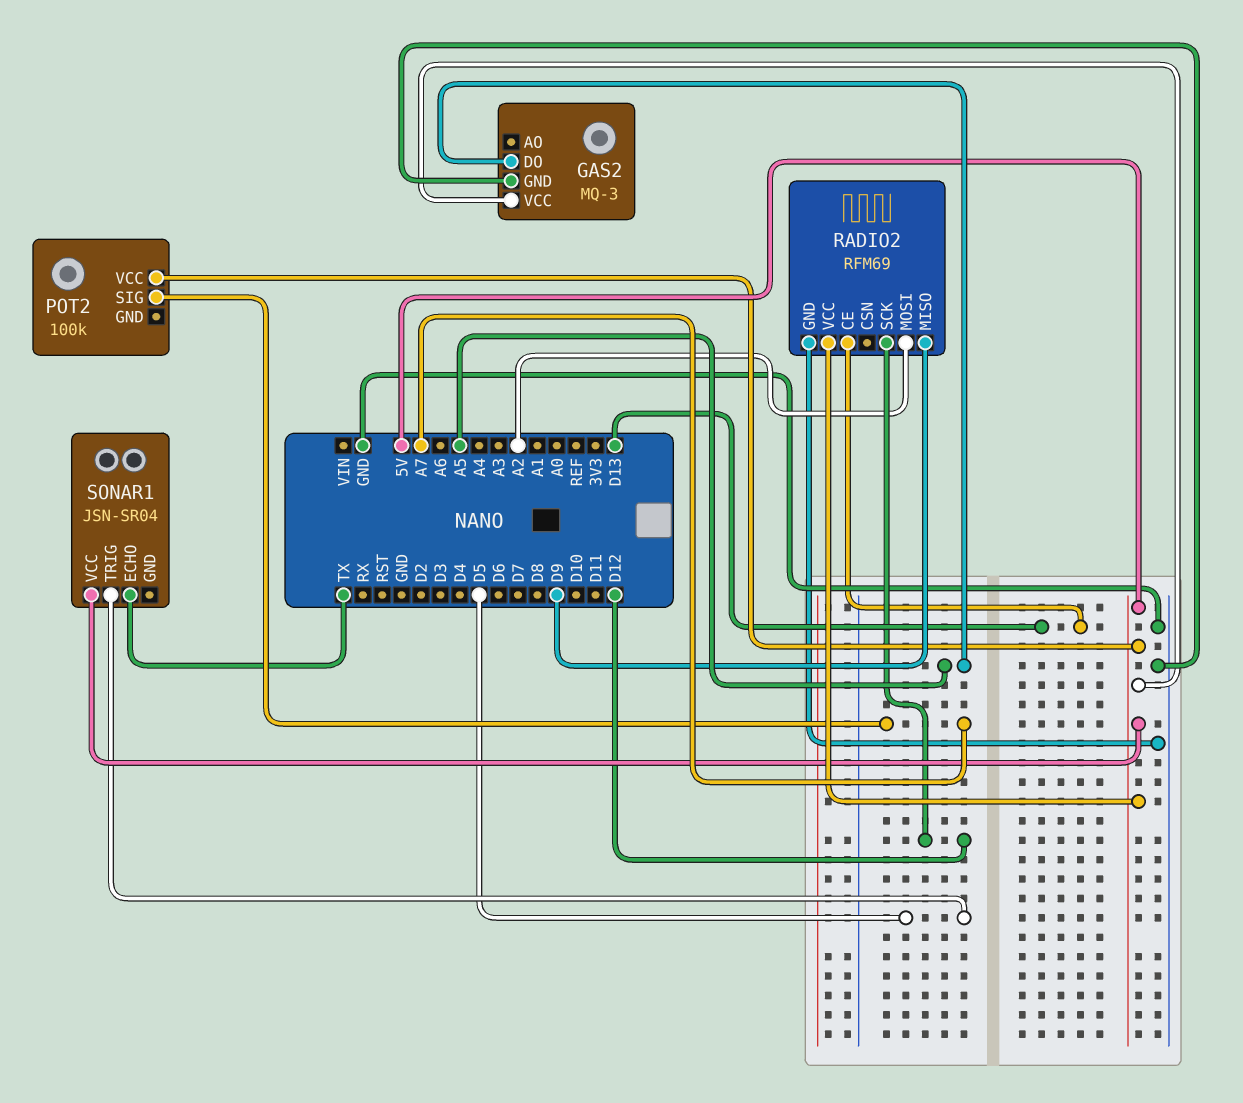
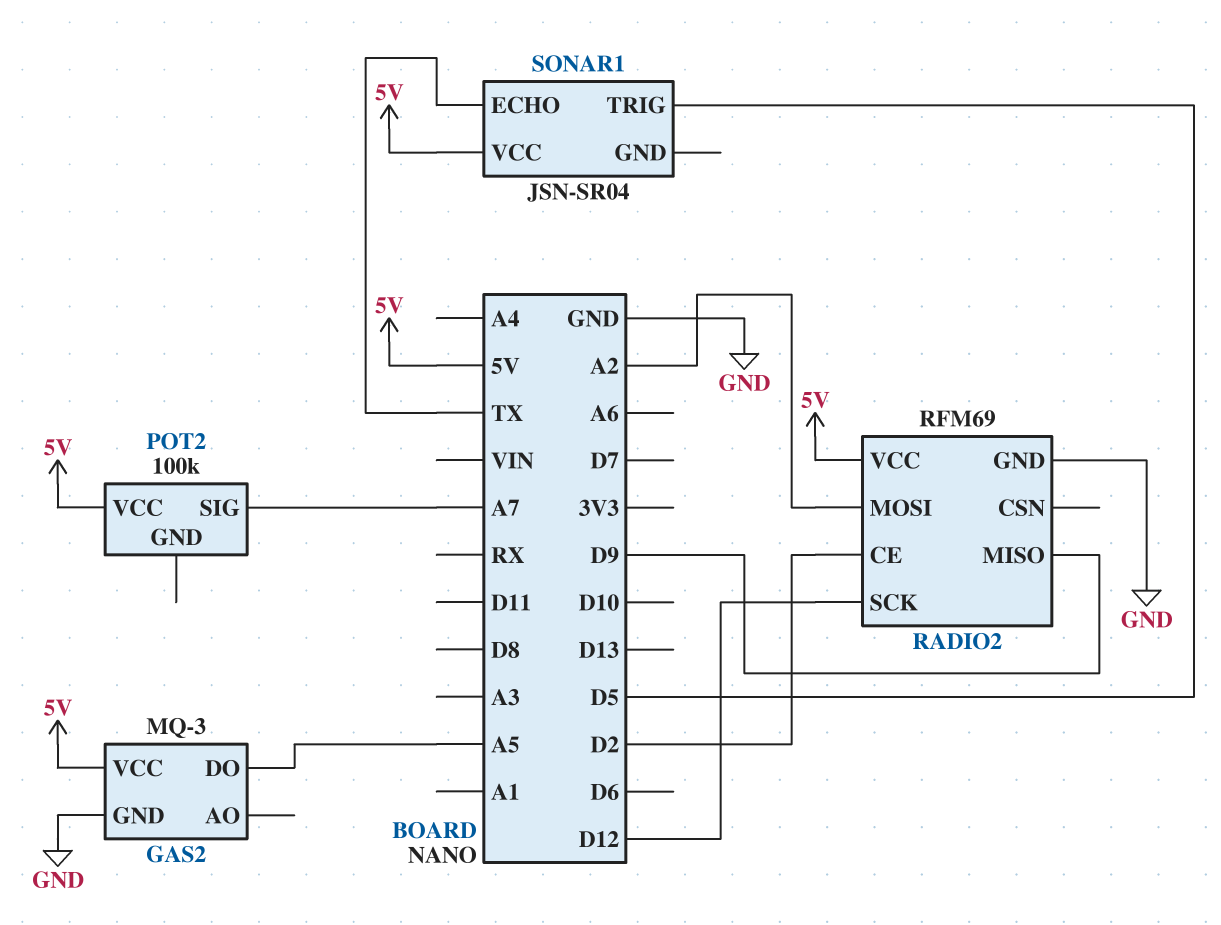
RADIO2 pin CE: D13 -> D2

